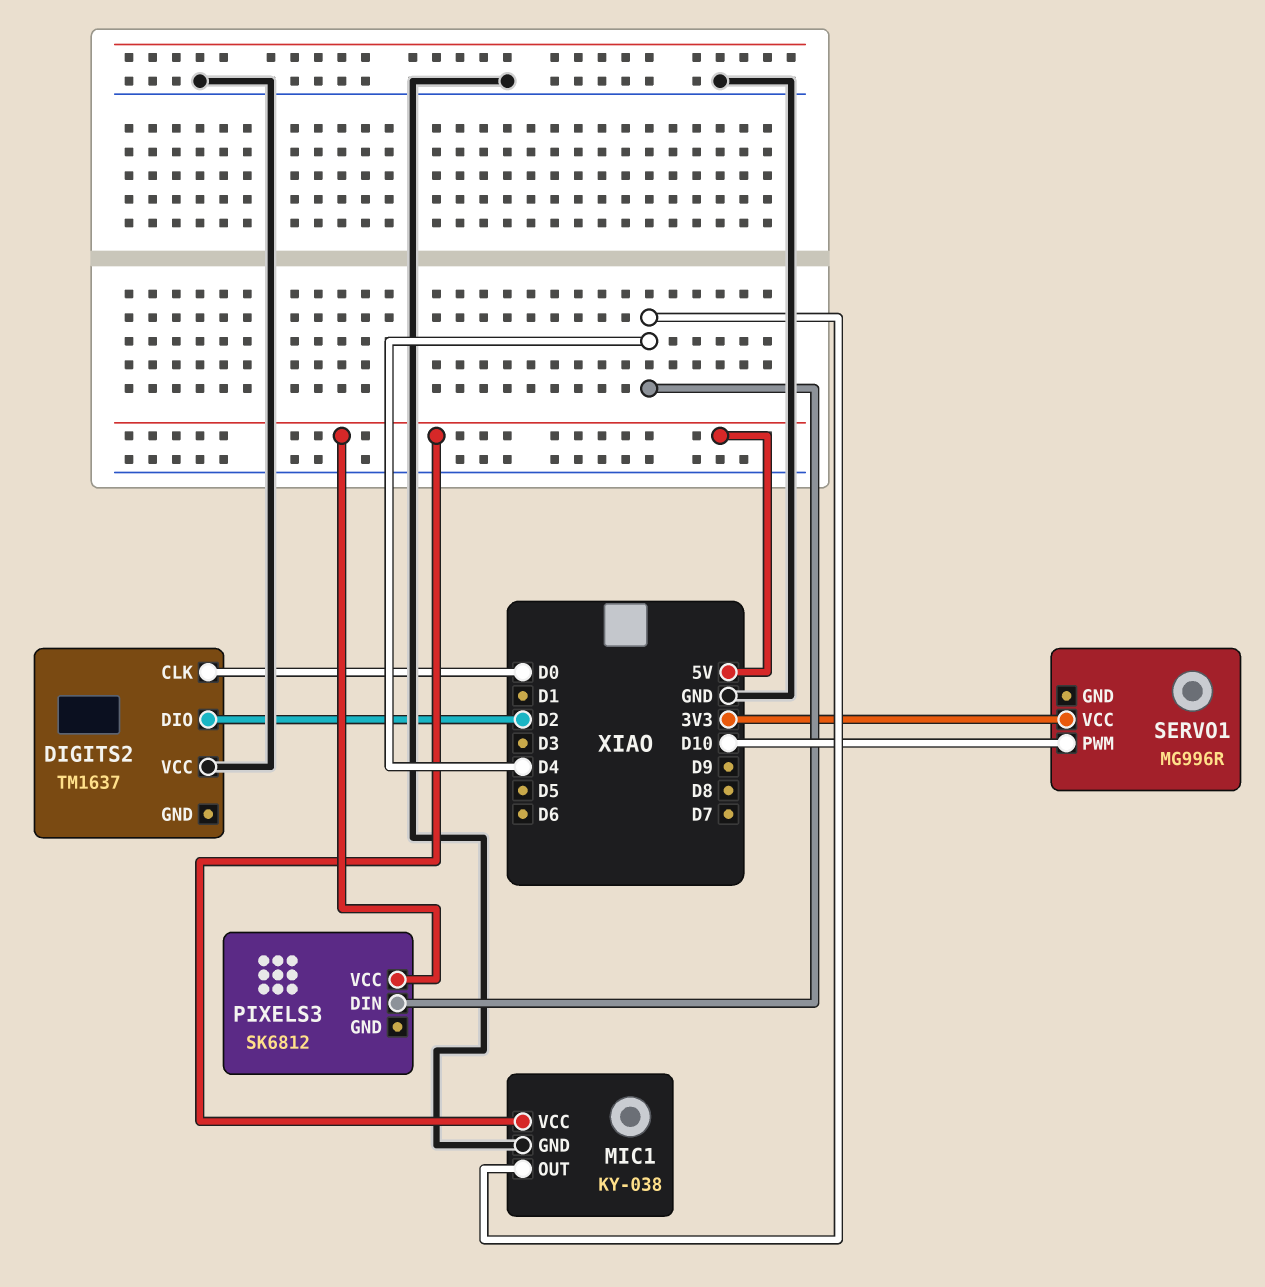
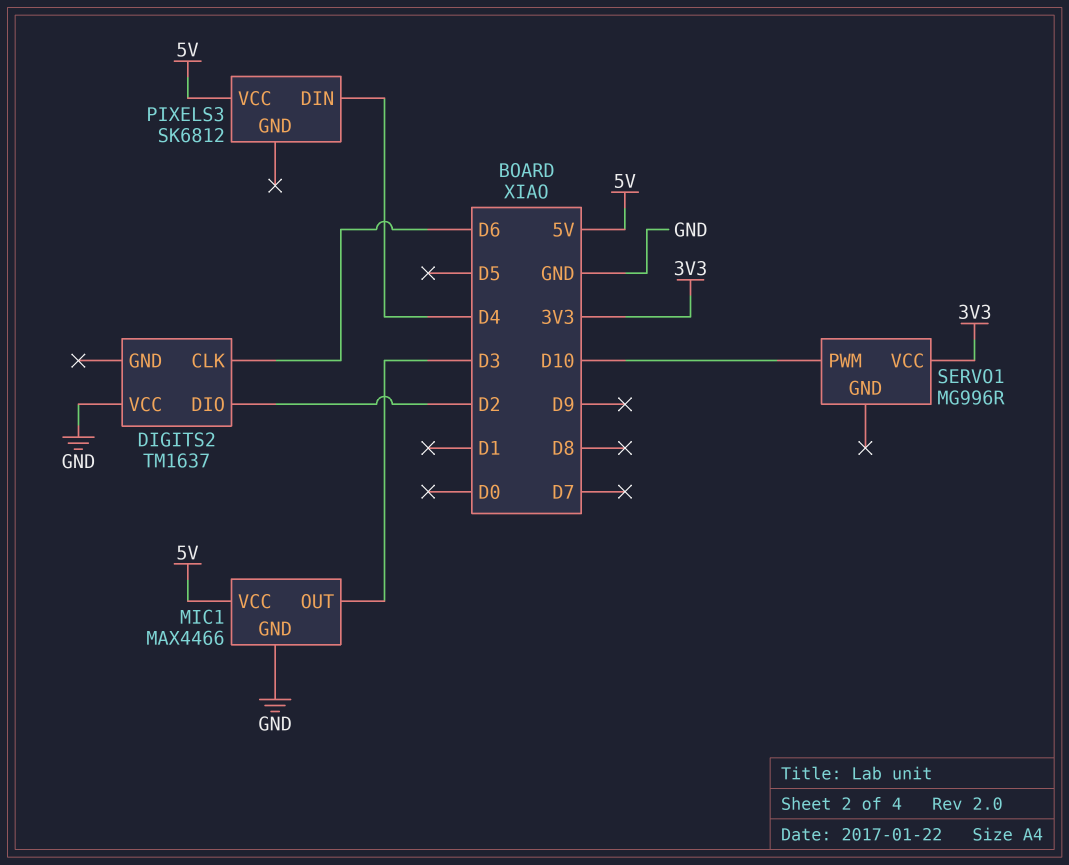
DIGITS2 pin CLK: D0 -> D6
MIC1: KY-038 -> MAX4466
MIC1 pin OUT: D4 -> D3

